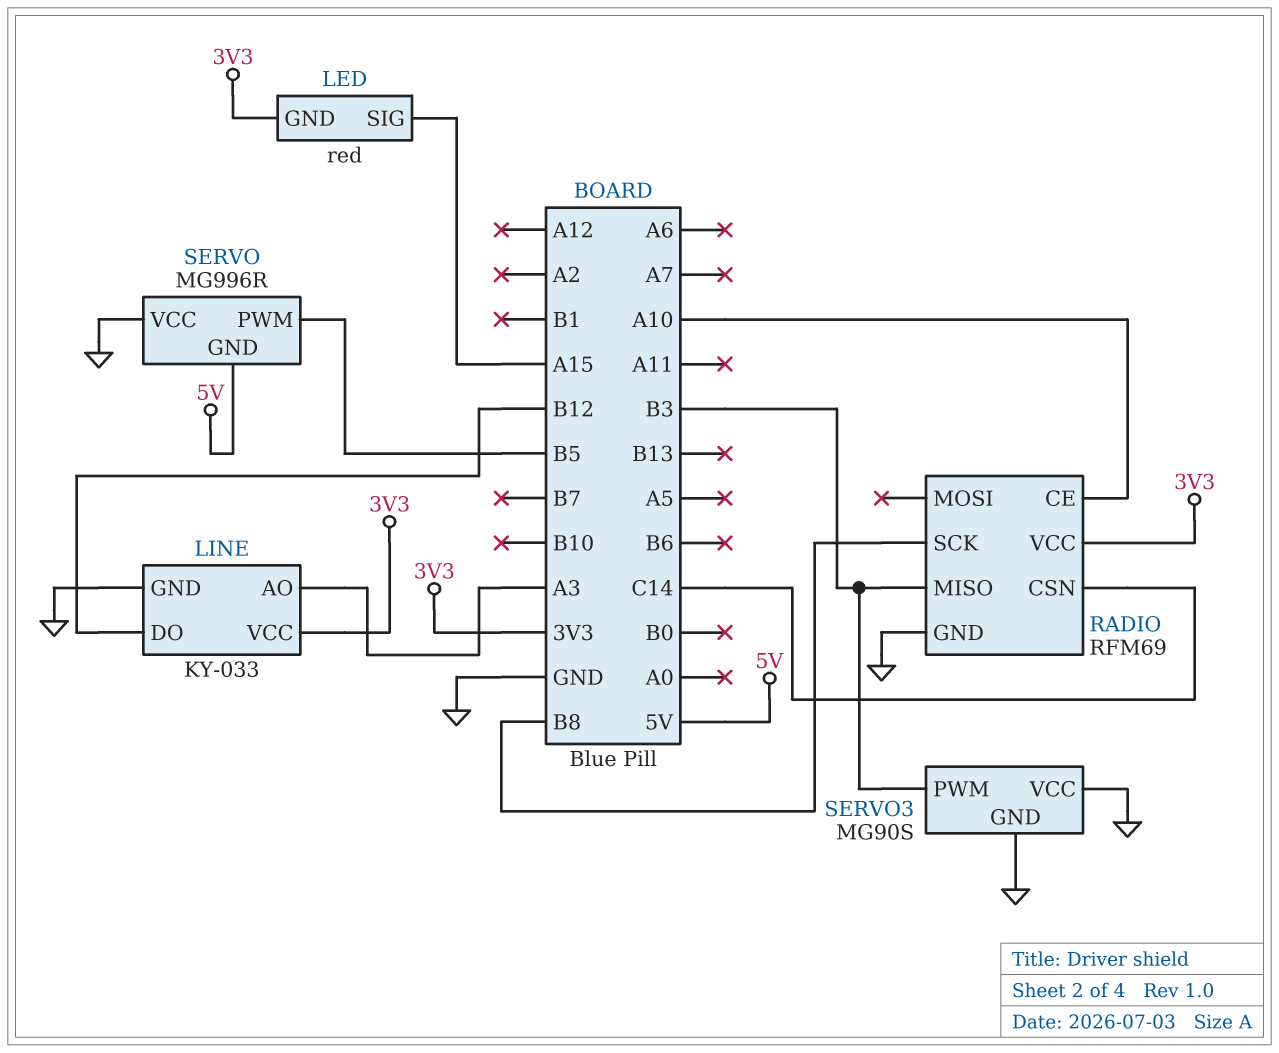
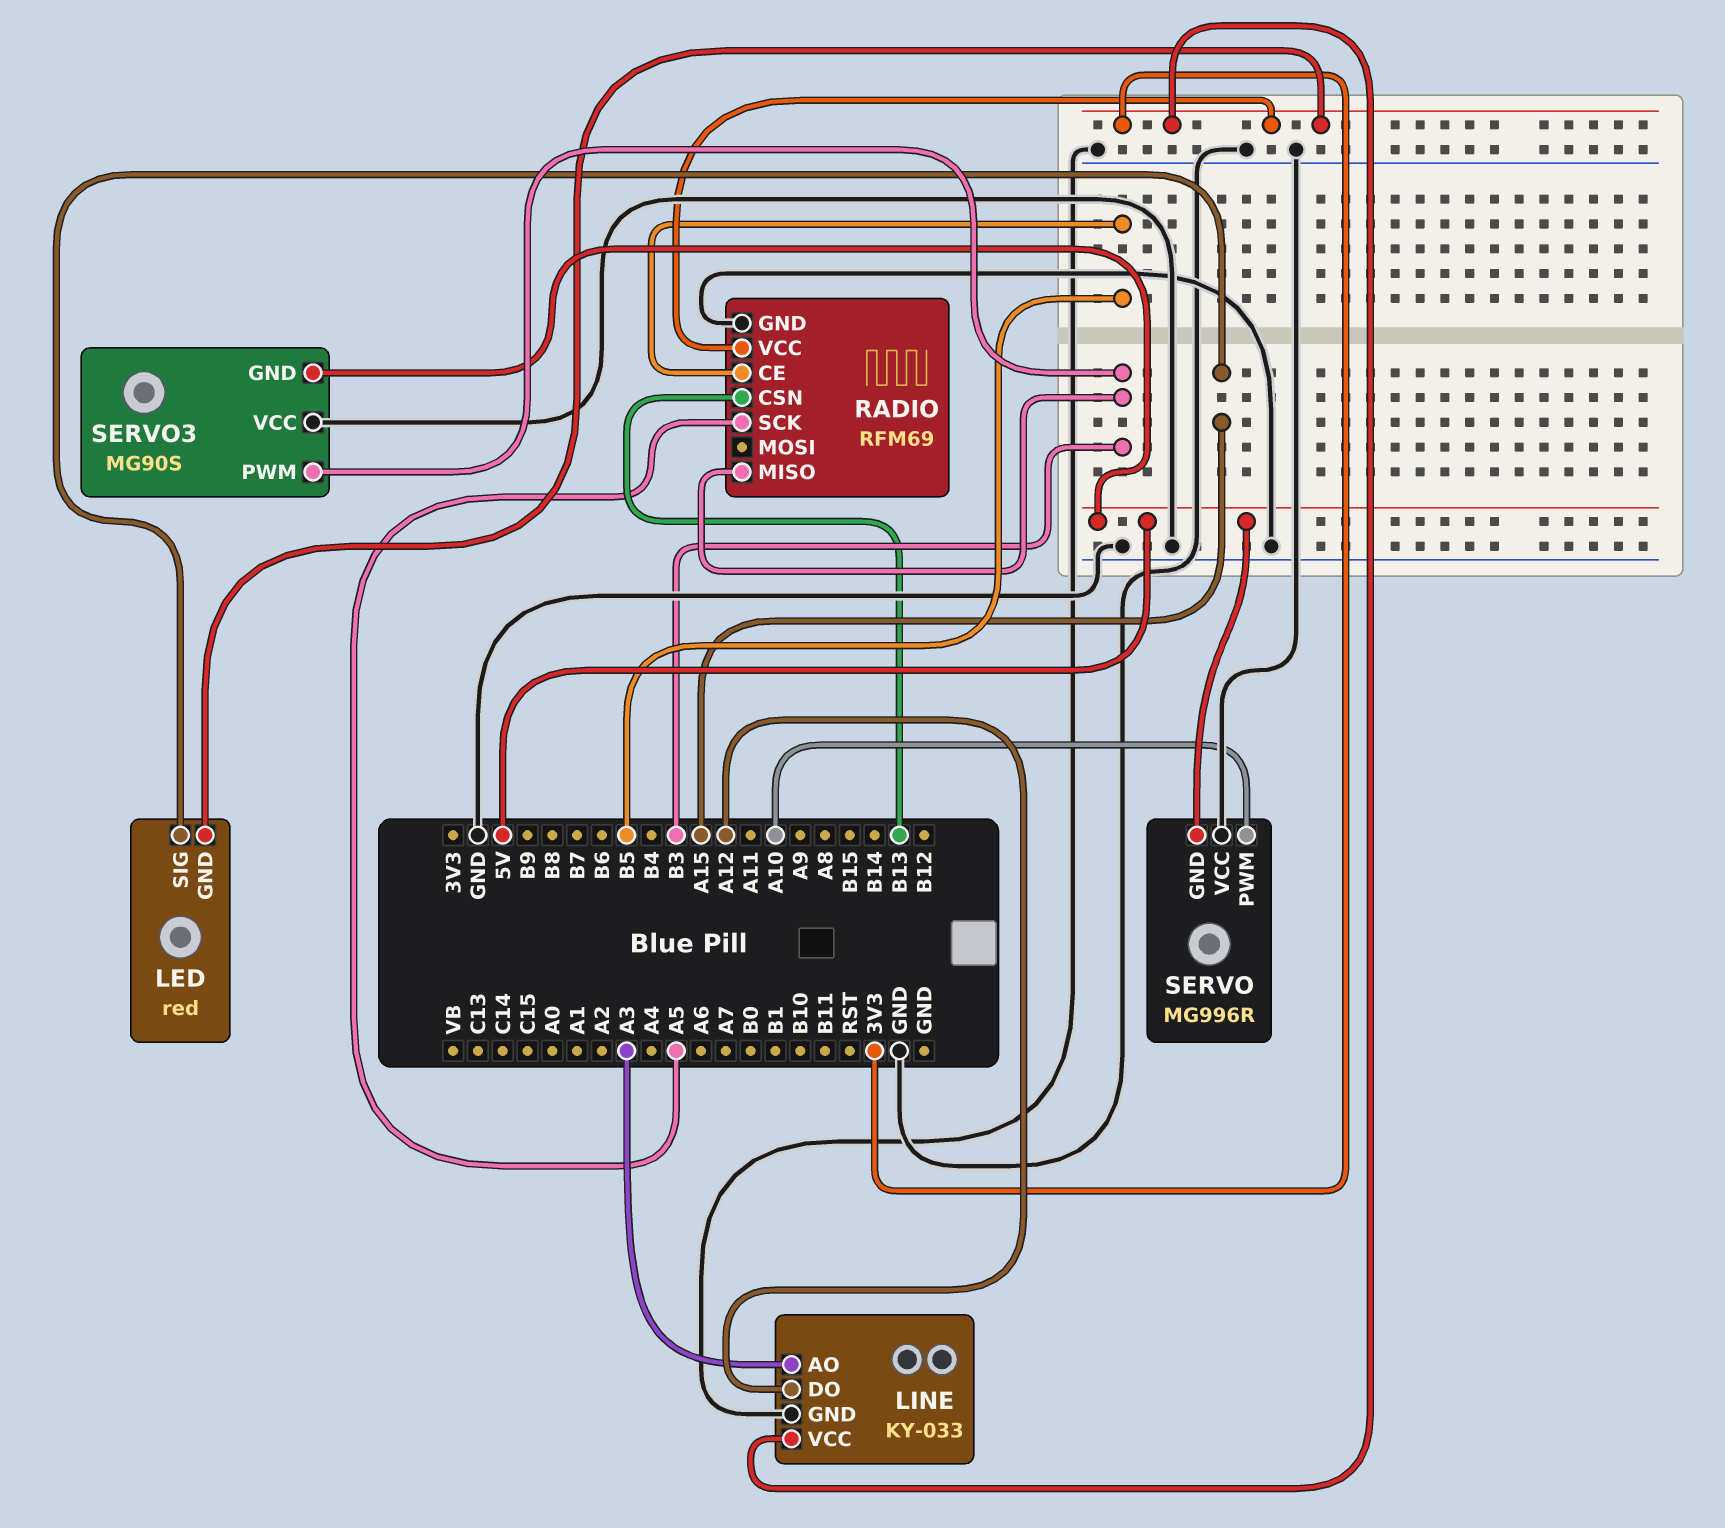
LINE pin DO: B12 -> A12
RADIO pin CE: A10 -> B5
RADIO pin CSN: C14 -> B13
RADIO pin SCK: B8 -> A5
SERVO pin PWM: B5 -> A10
SERVO3 pin GND: GND -> 5V

